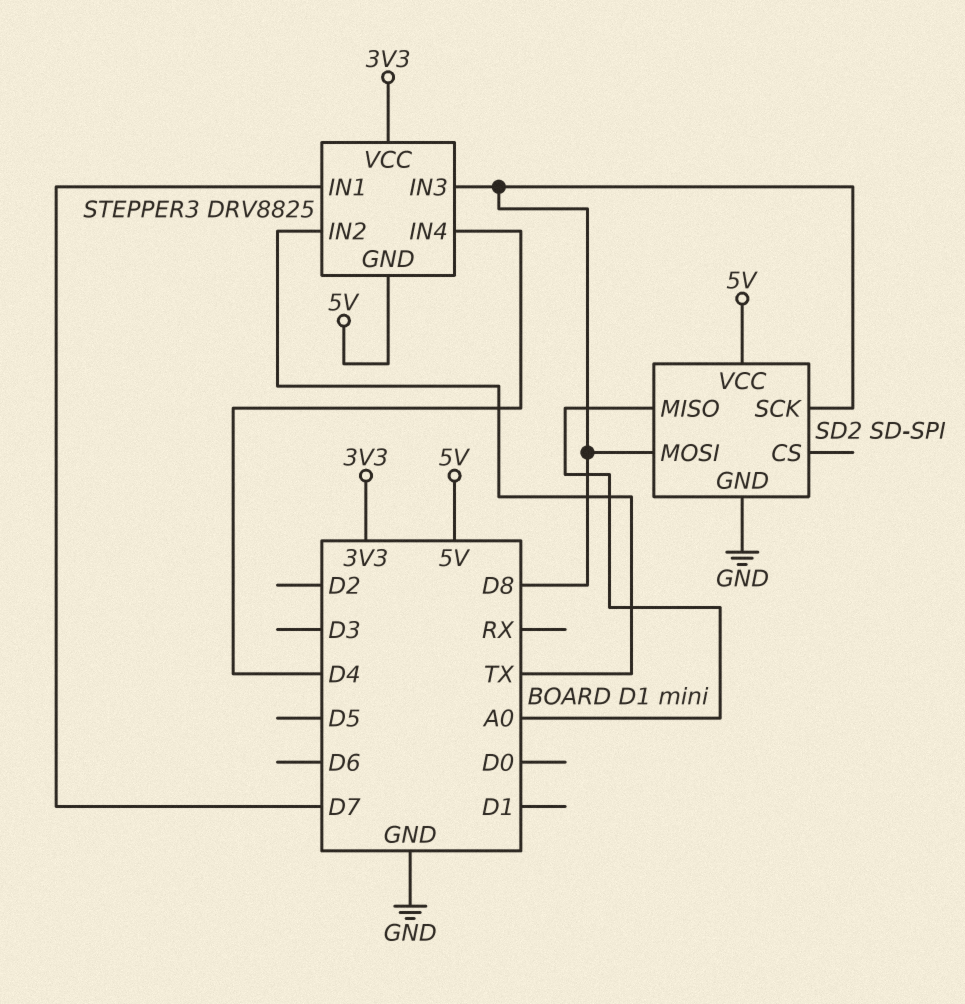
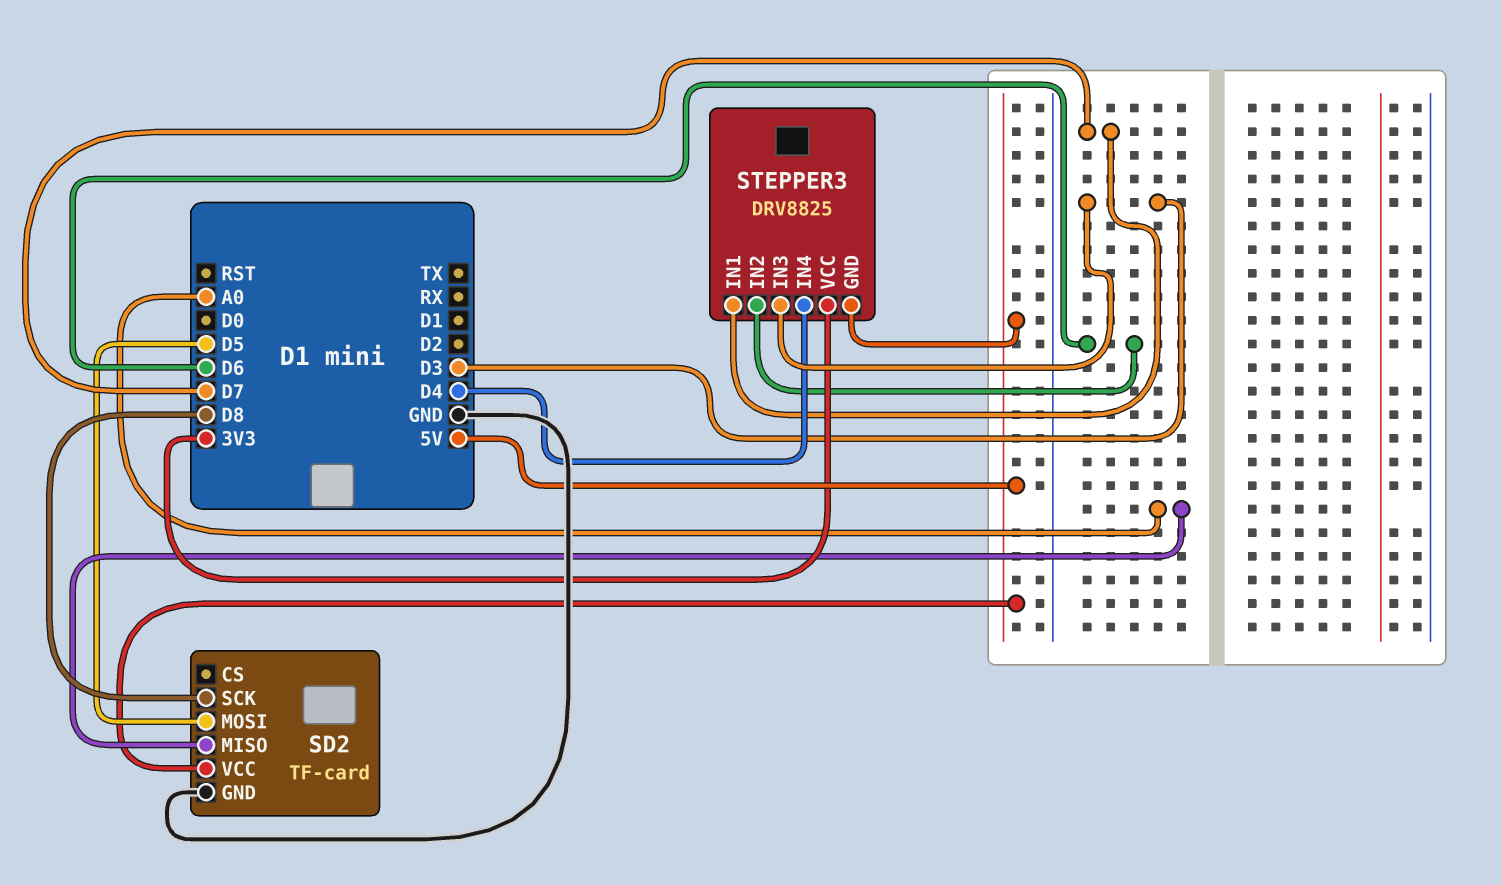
SD2: SD-SPI -> TF-card
SD2 pin MOSI: D8 -> D5
STEPPER3 pin IN2: TX -> D6
STEPPER3 pin IN3: D8 -> D3

